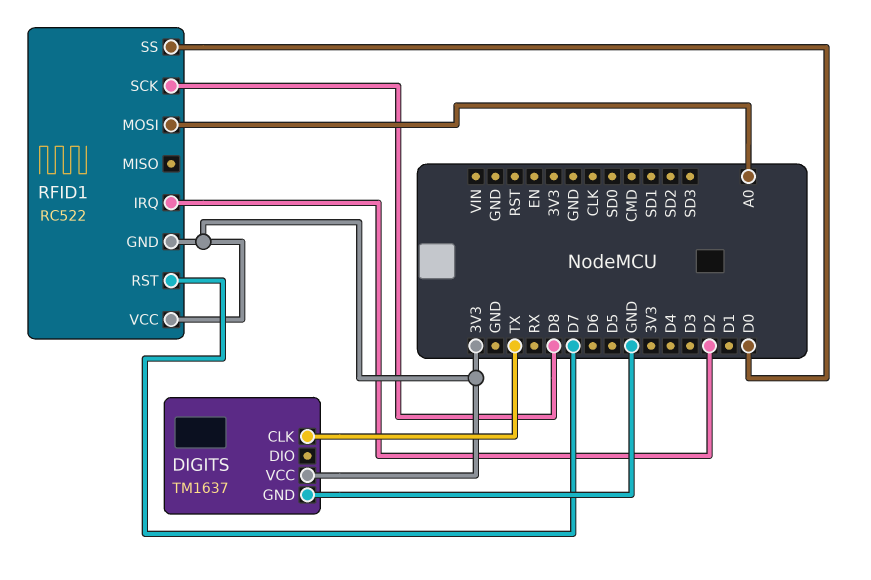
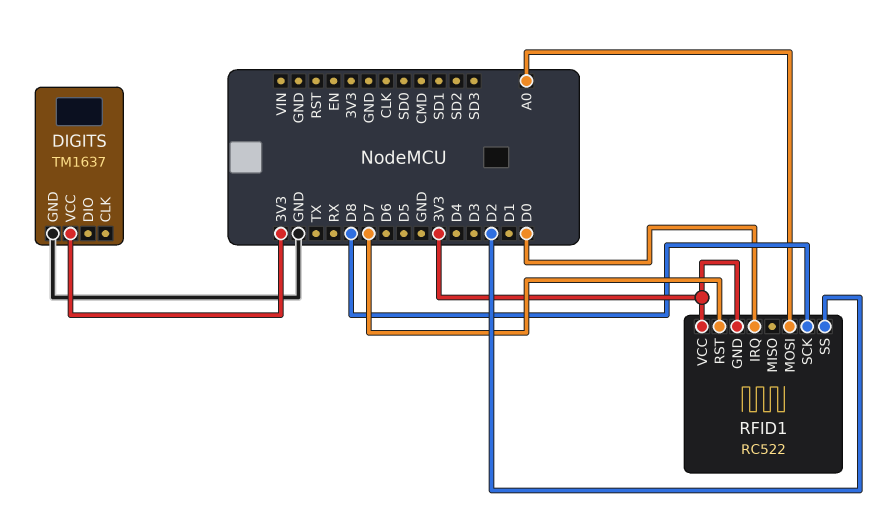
DIGITS pin CLK: TX -> none
RFID1 pin IRQ: D2 -> D0
RFID1 pin SS: D0 -> D2

